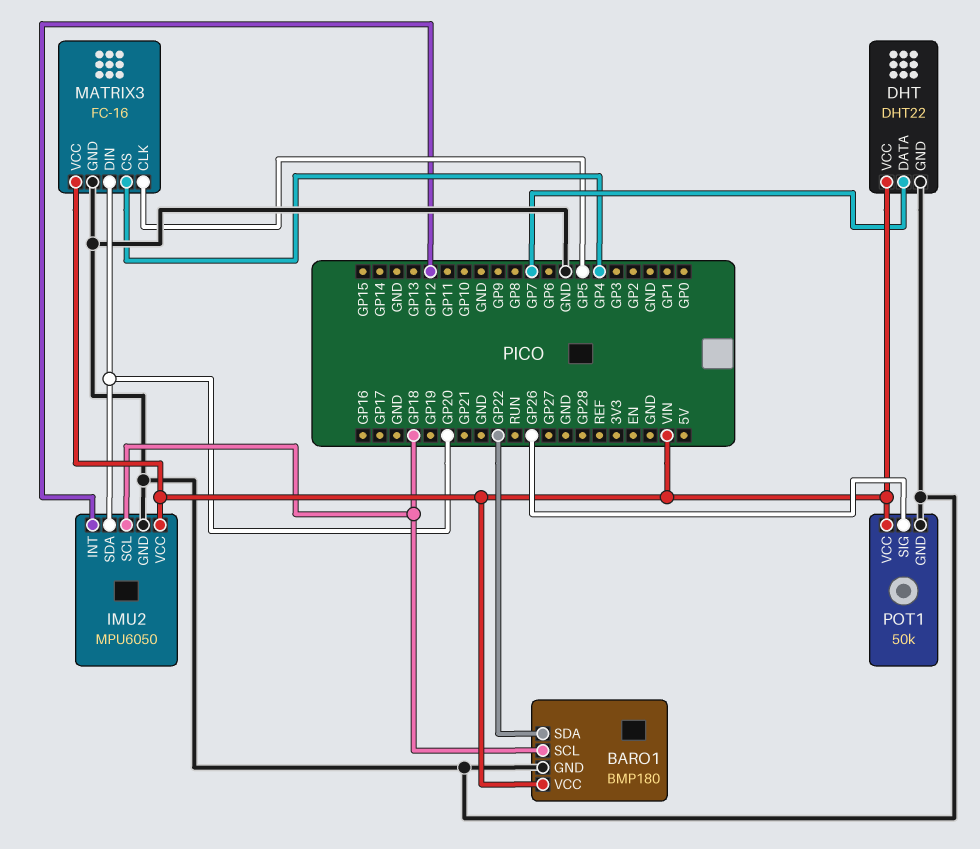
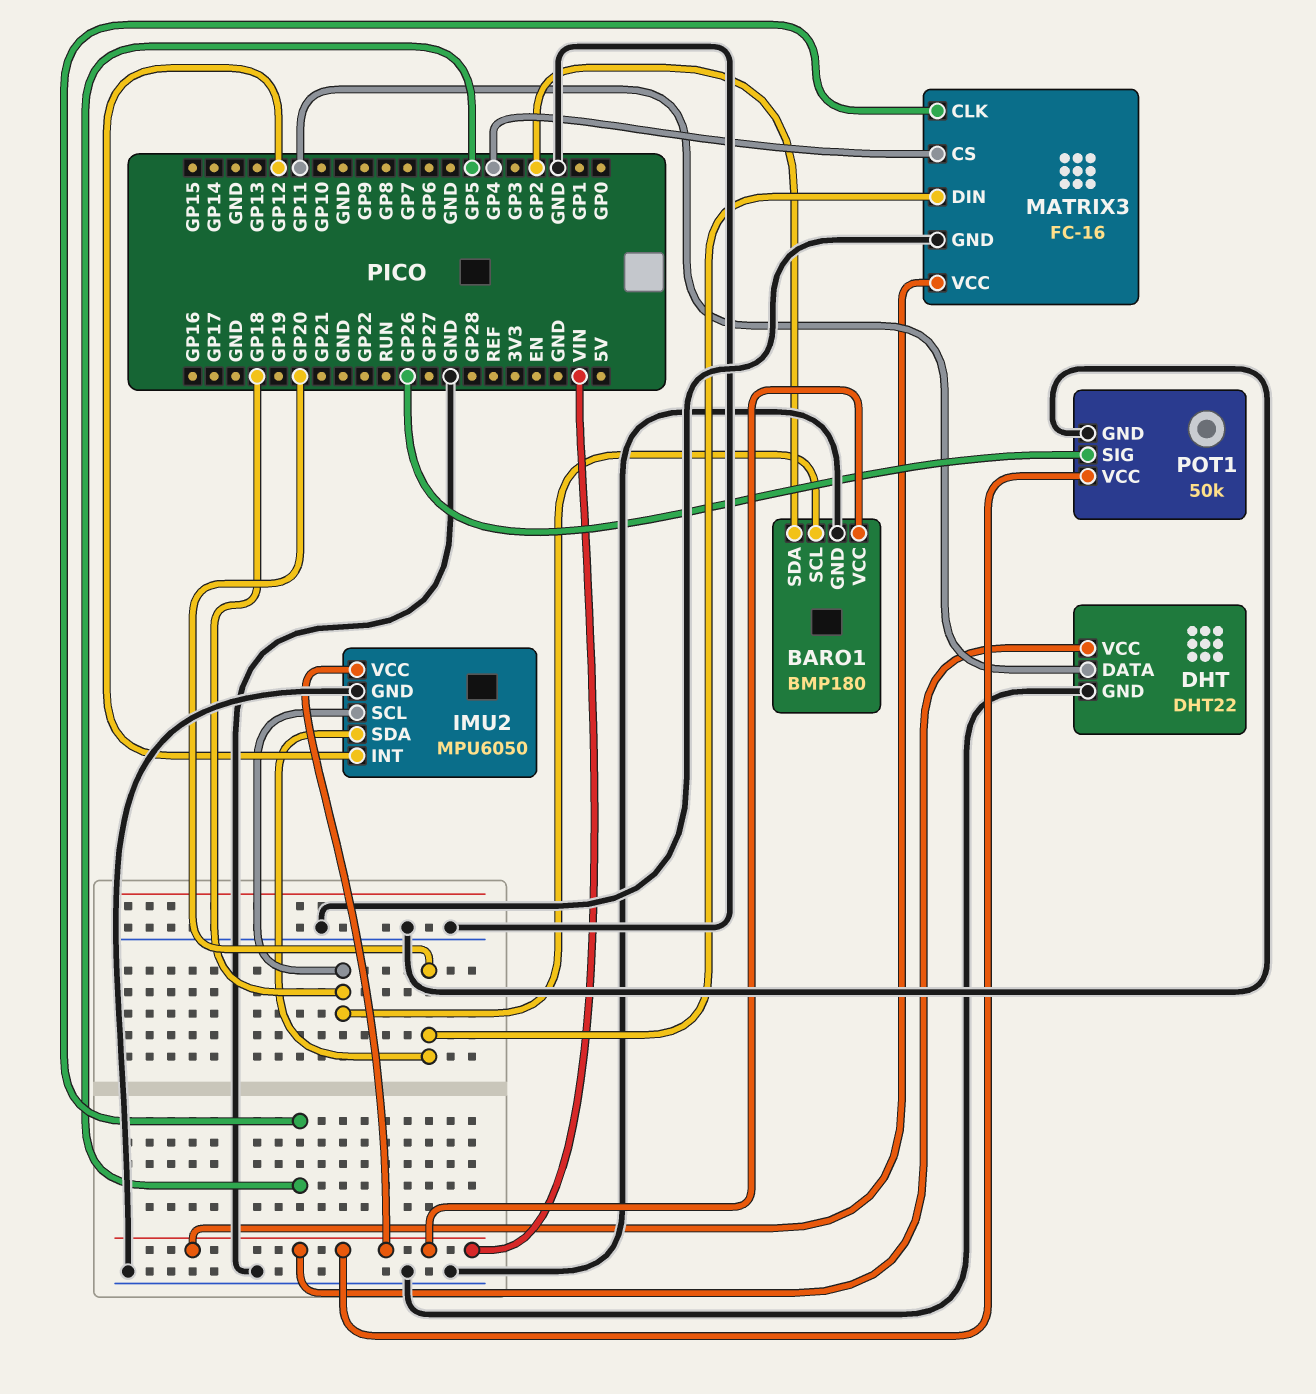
BARO1 pin SDA: GP22 -> GP2
DHT pin DATA: GP7 -> GP11

